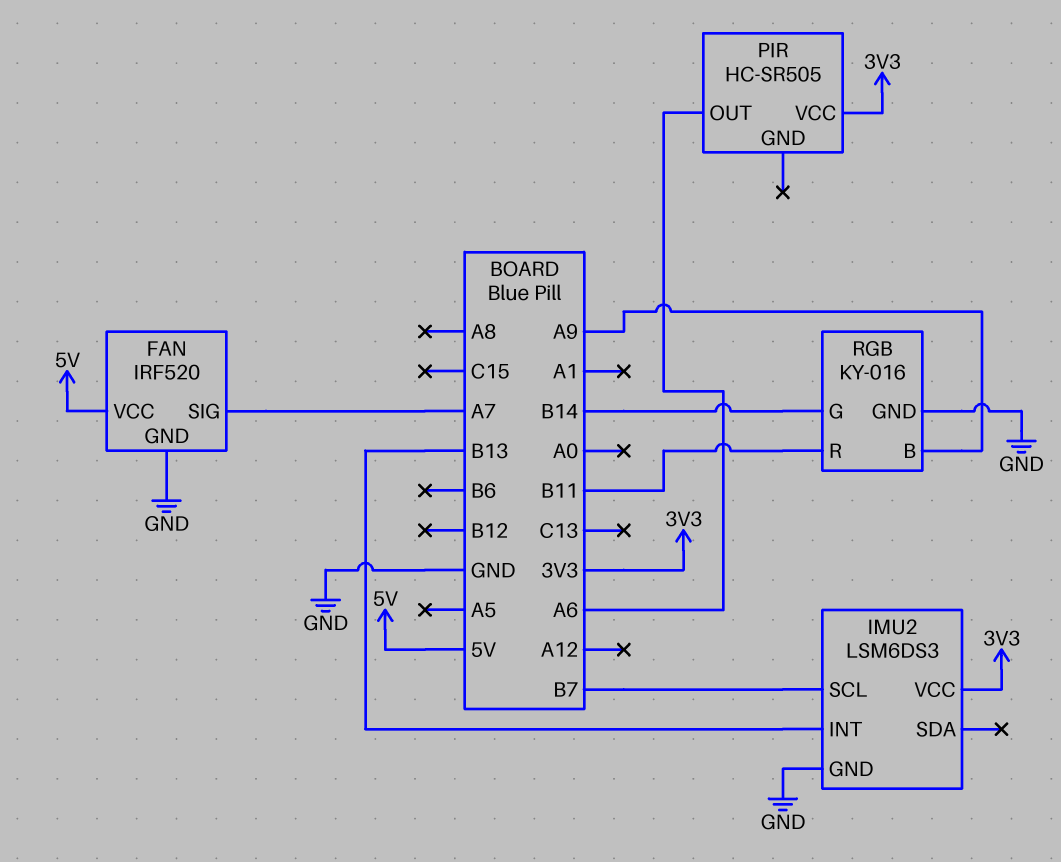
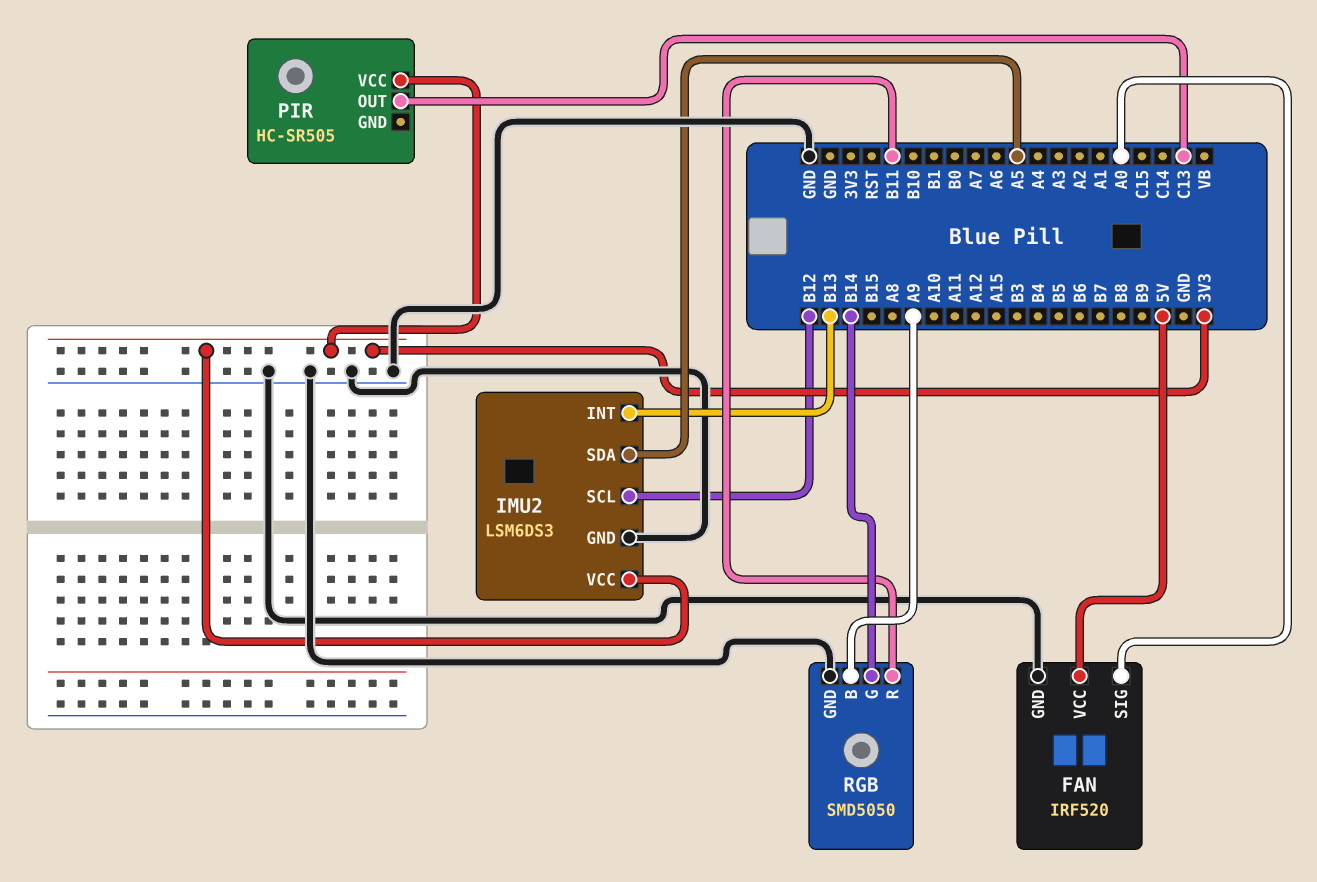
FAN pin SIG: A7 -> A0
IMU2 pin SCL: B7 -> B12
IMU2 pin SDA: none -> A5
PIR pin OUT: A6 -> C13
RGB: KY-016 -> SMD5050

